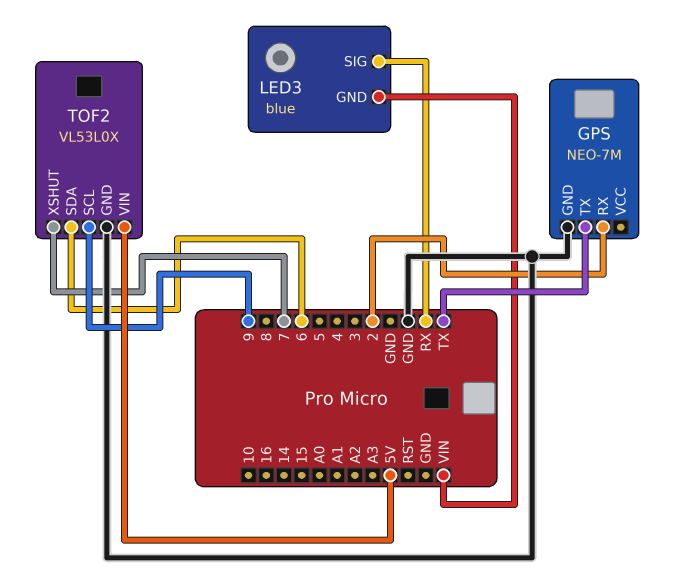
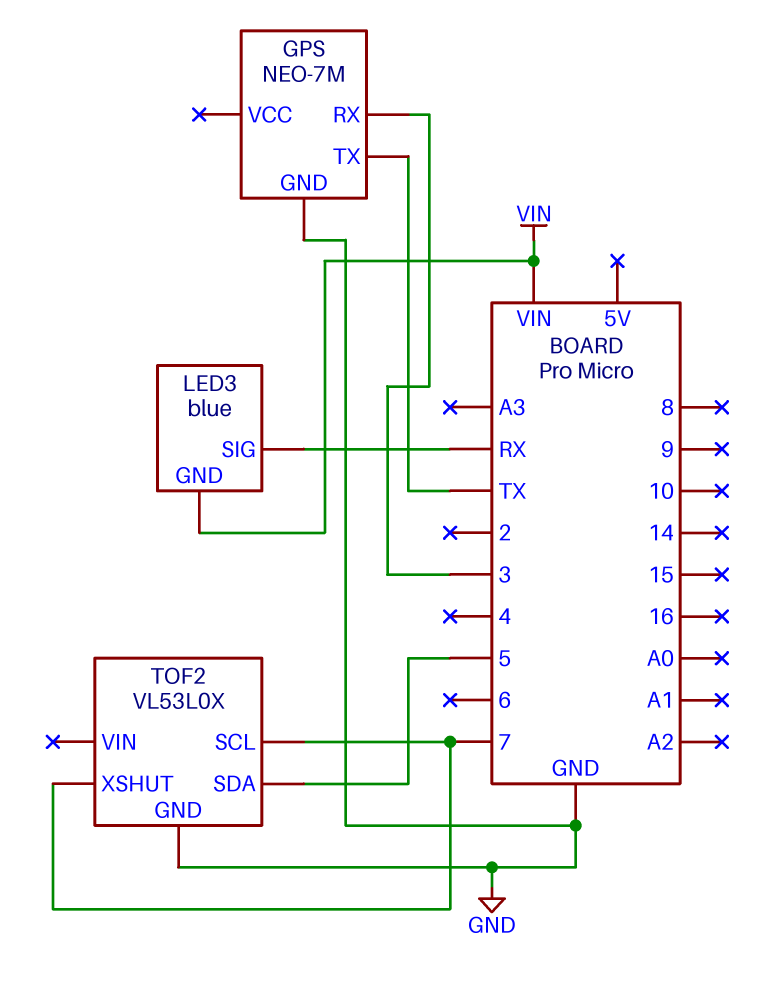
GPS pin RX: 2 -> 3
TOF2 pin SCL: 9 -> 7
TOF2 pin SDA: 6 -> 5
TOF2 pin VIN: 5V -> none

